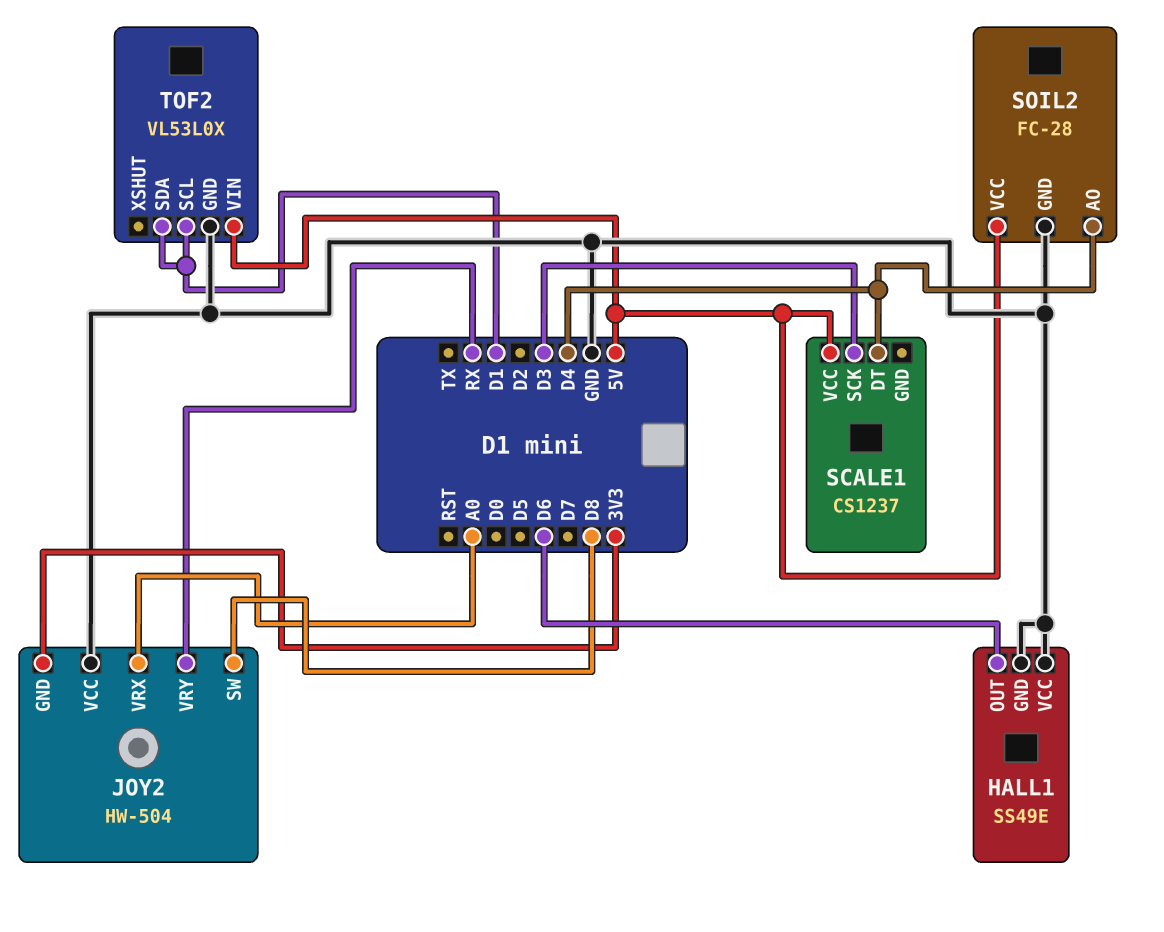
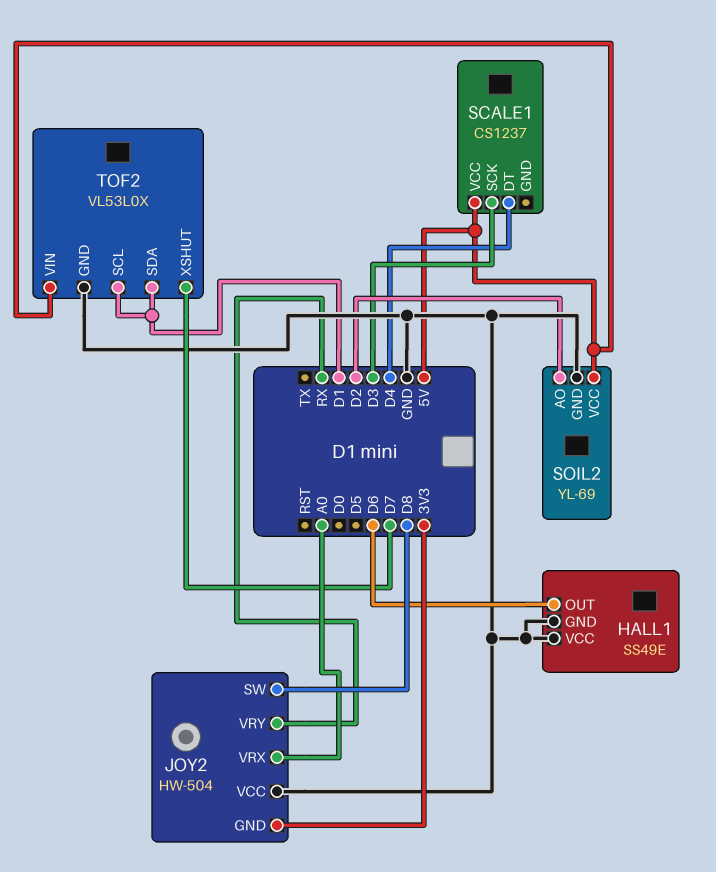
SOIL2: FC-28 -> YL-69
SOIL2 pin AO: D4 -> D2
TOF2 pin XSHUT: none -> D7

